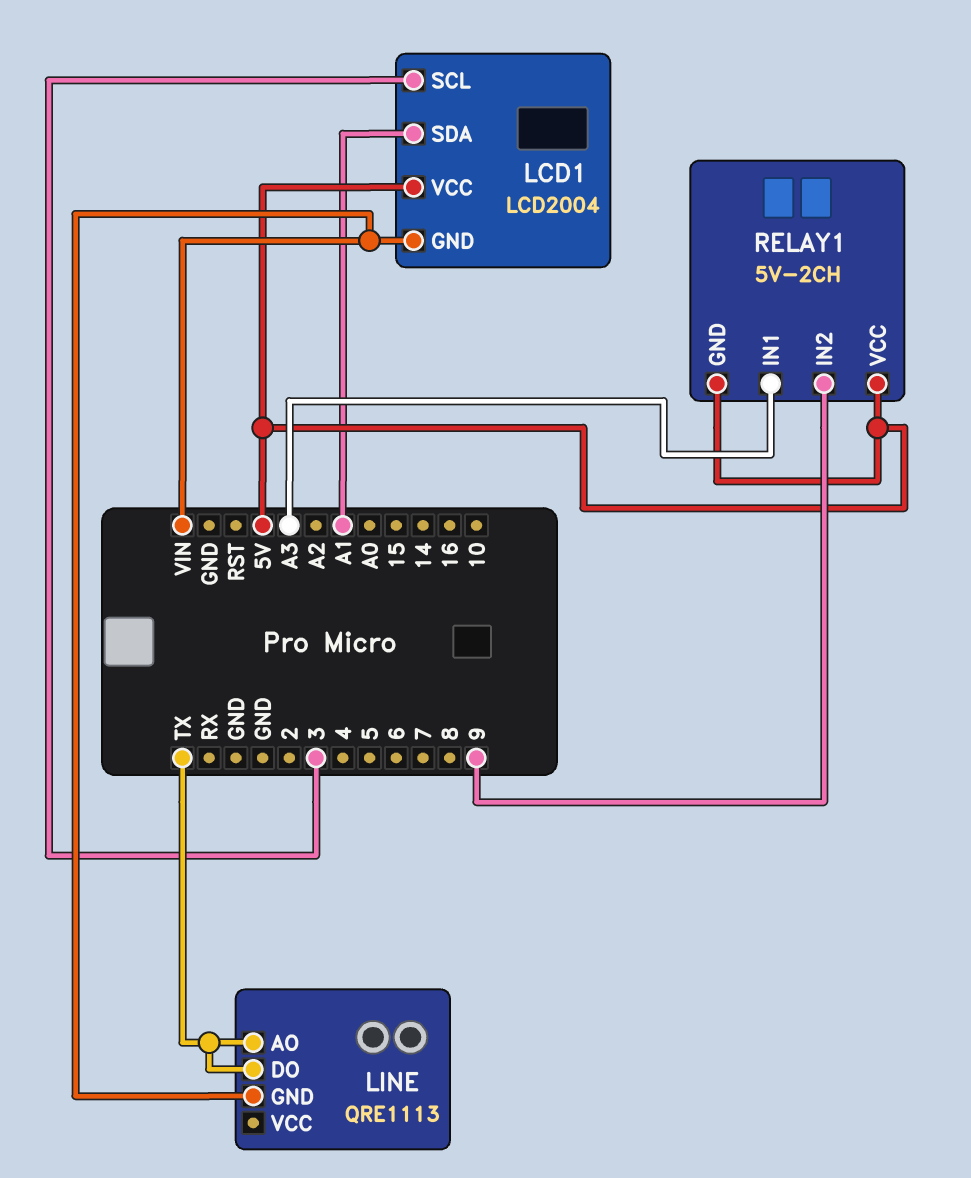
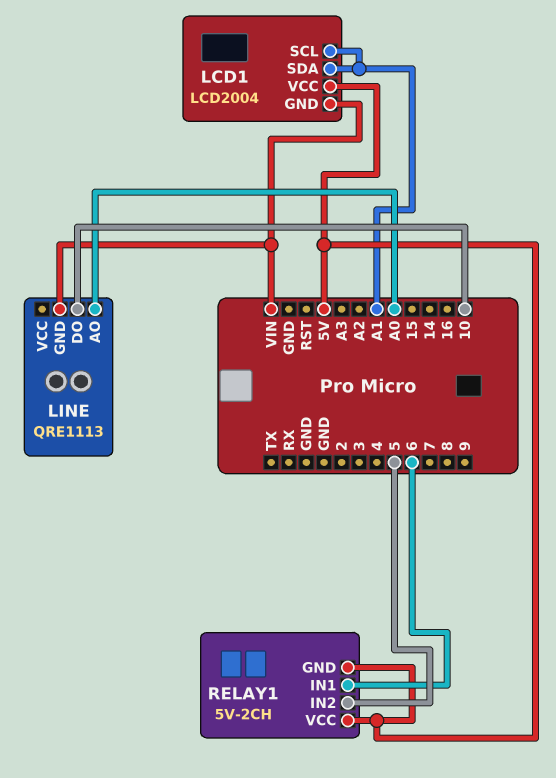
LCD1 pin SCL: 3 -> A1
LINE pin AO: TX -> A0
LINE pin DO: TX -> 10
RELAY1 pin IN1: A3 -> 6
RELAY1 pin IN2: 9 -> 5

